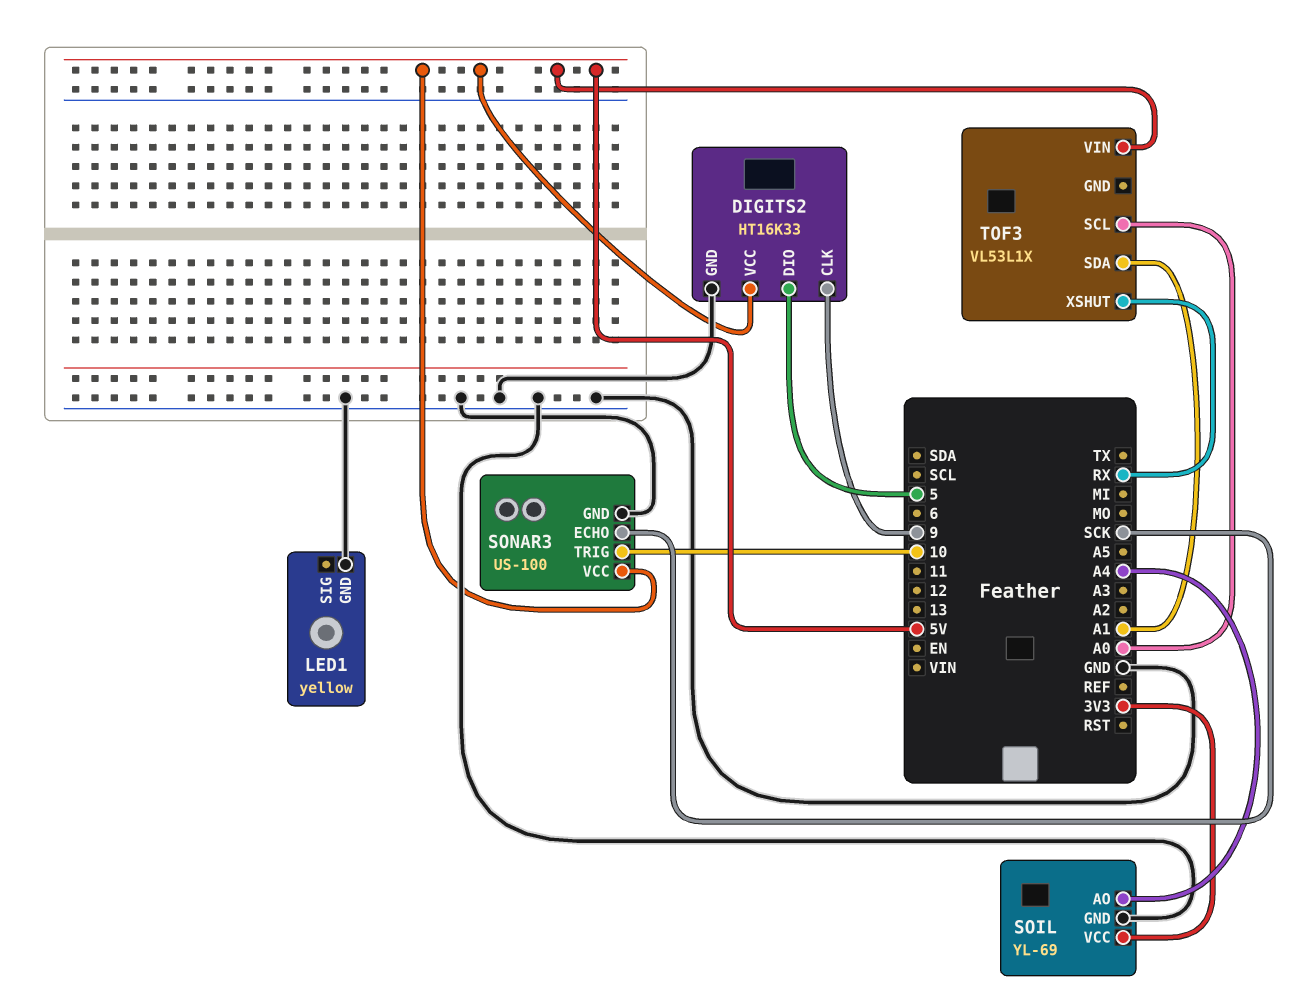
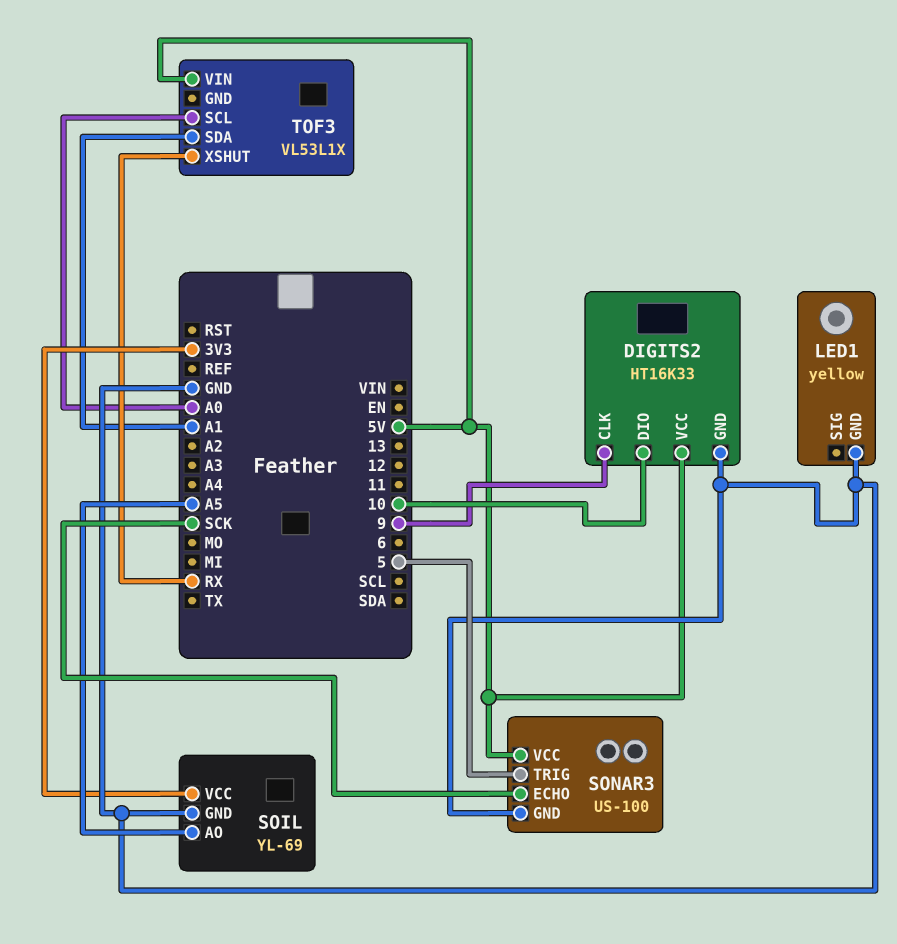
DIGITS2 pin DIO: 5 -> 10
SOIL pin AO: A4 -> A5
SONAR3 pin TRIG: 10 -> 5

